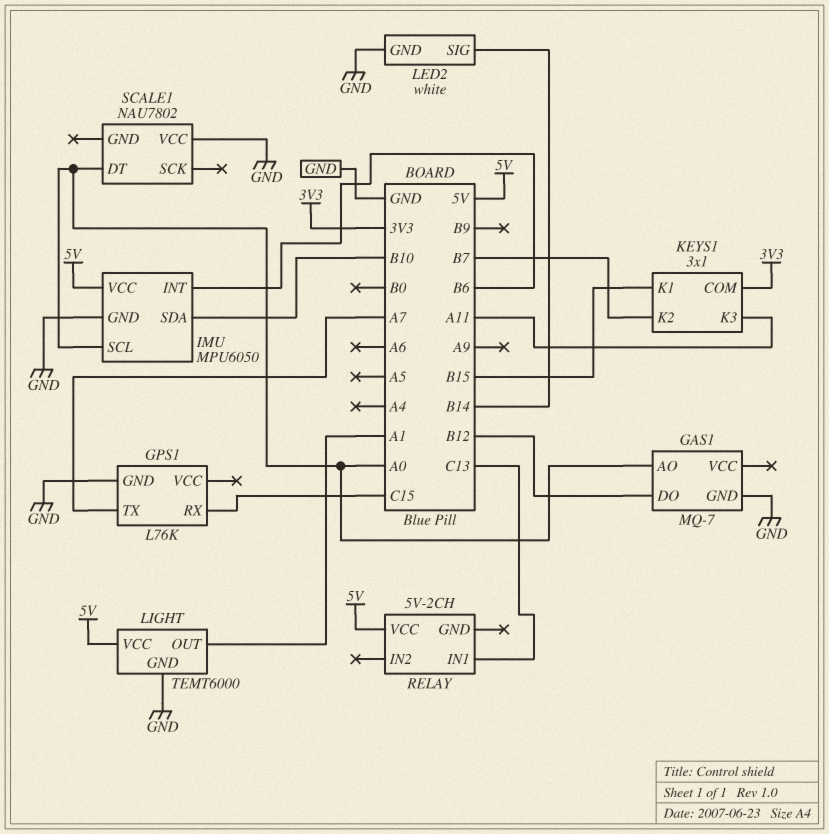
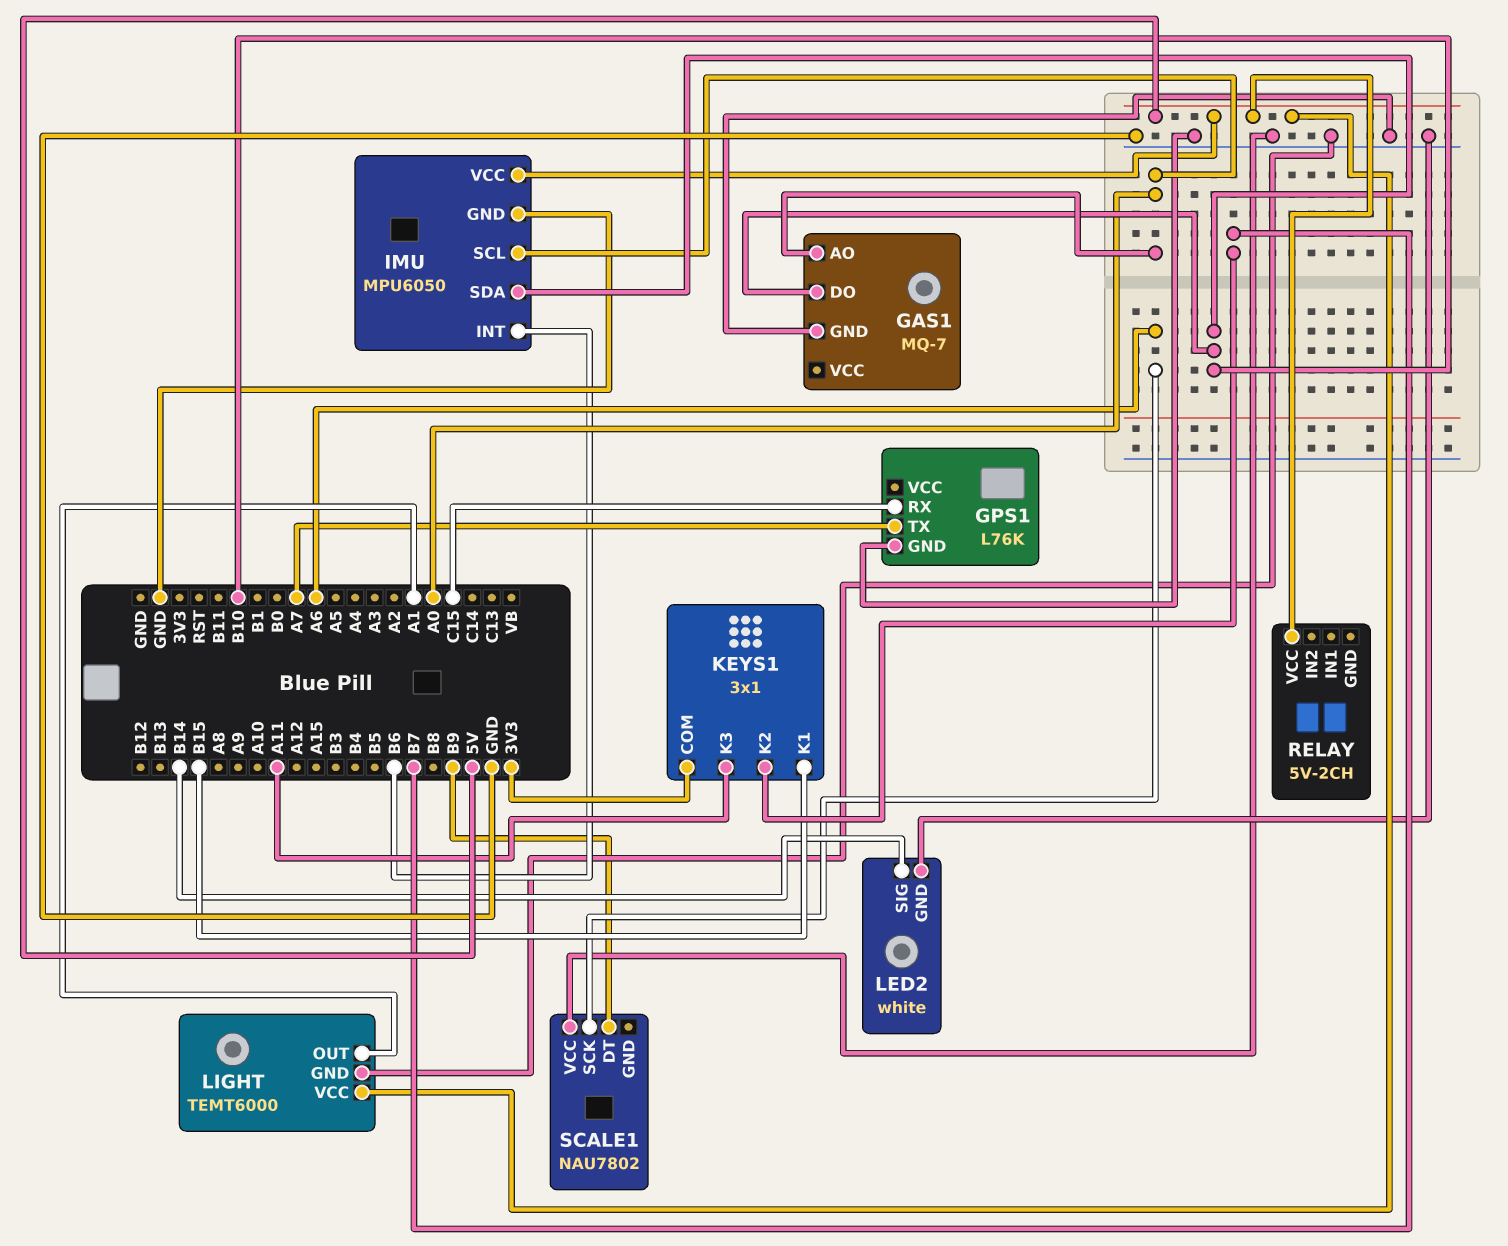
GAS1 pin DO: B12 -> B10
RELAY pin IN1: C13 -> none
SCALE1 pin DT: A0 -> B9
SCALE1 pin SCK: none -> A6

